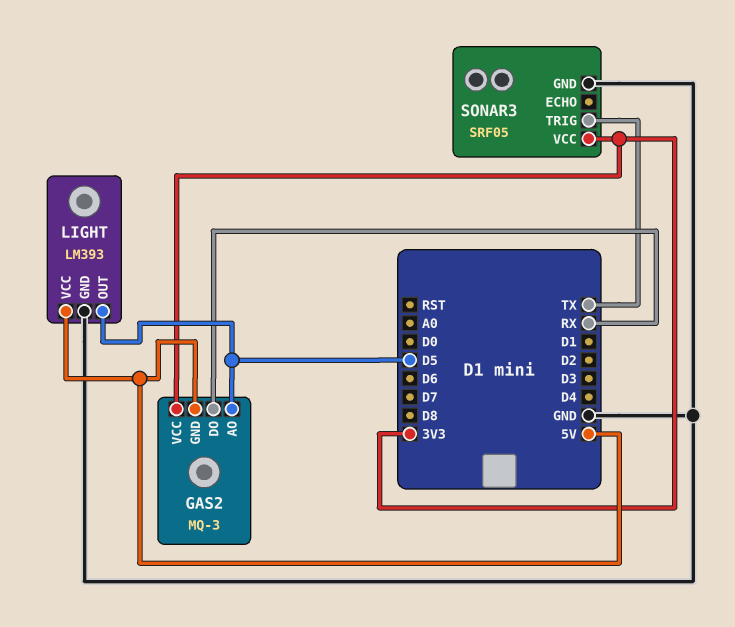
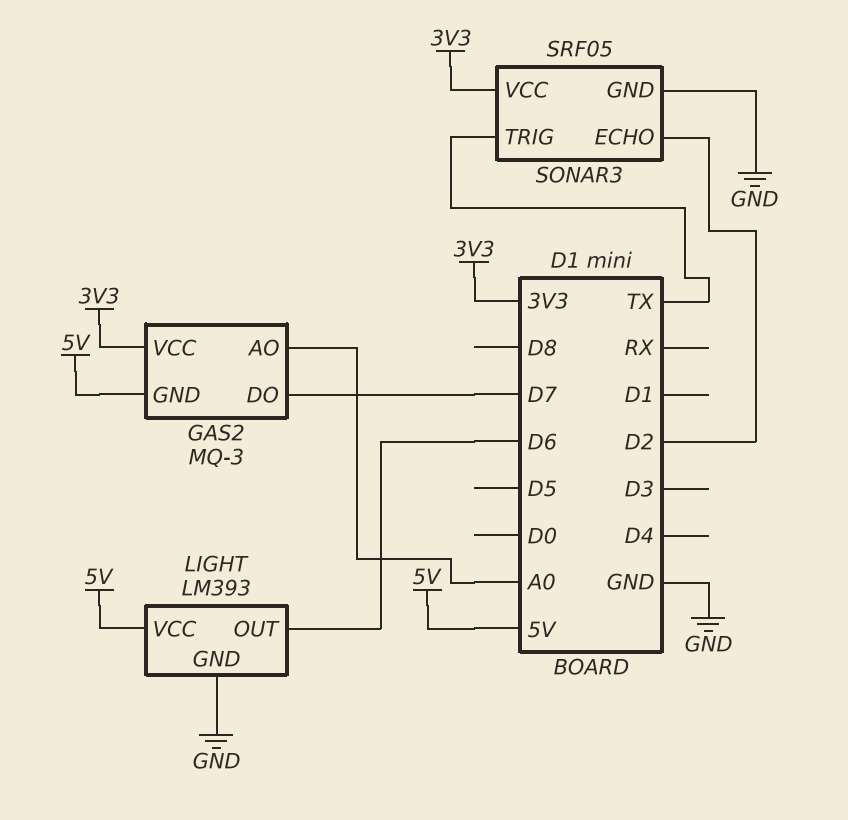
GAS2 pin AO: D5 -> A0
GAS2 pin DO: RX -> D7
LIGHT pin OUT: D5 -> D6
SONAR3 pin ECHO: none -> D2

